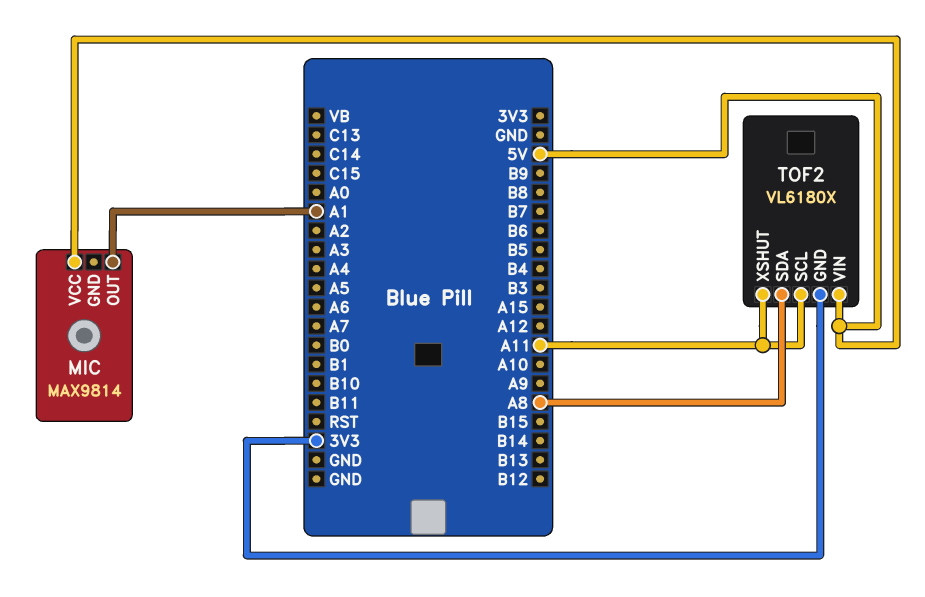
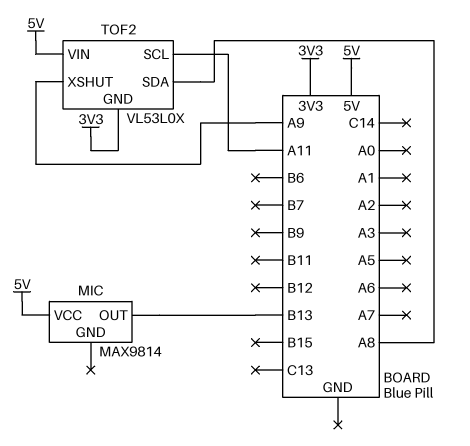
MIC pin OUT: A1 -> B13
TOF2: VL6180X -> VL53L0X
TOF2 pin XSHUT: A11 -> A9

